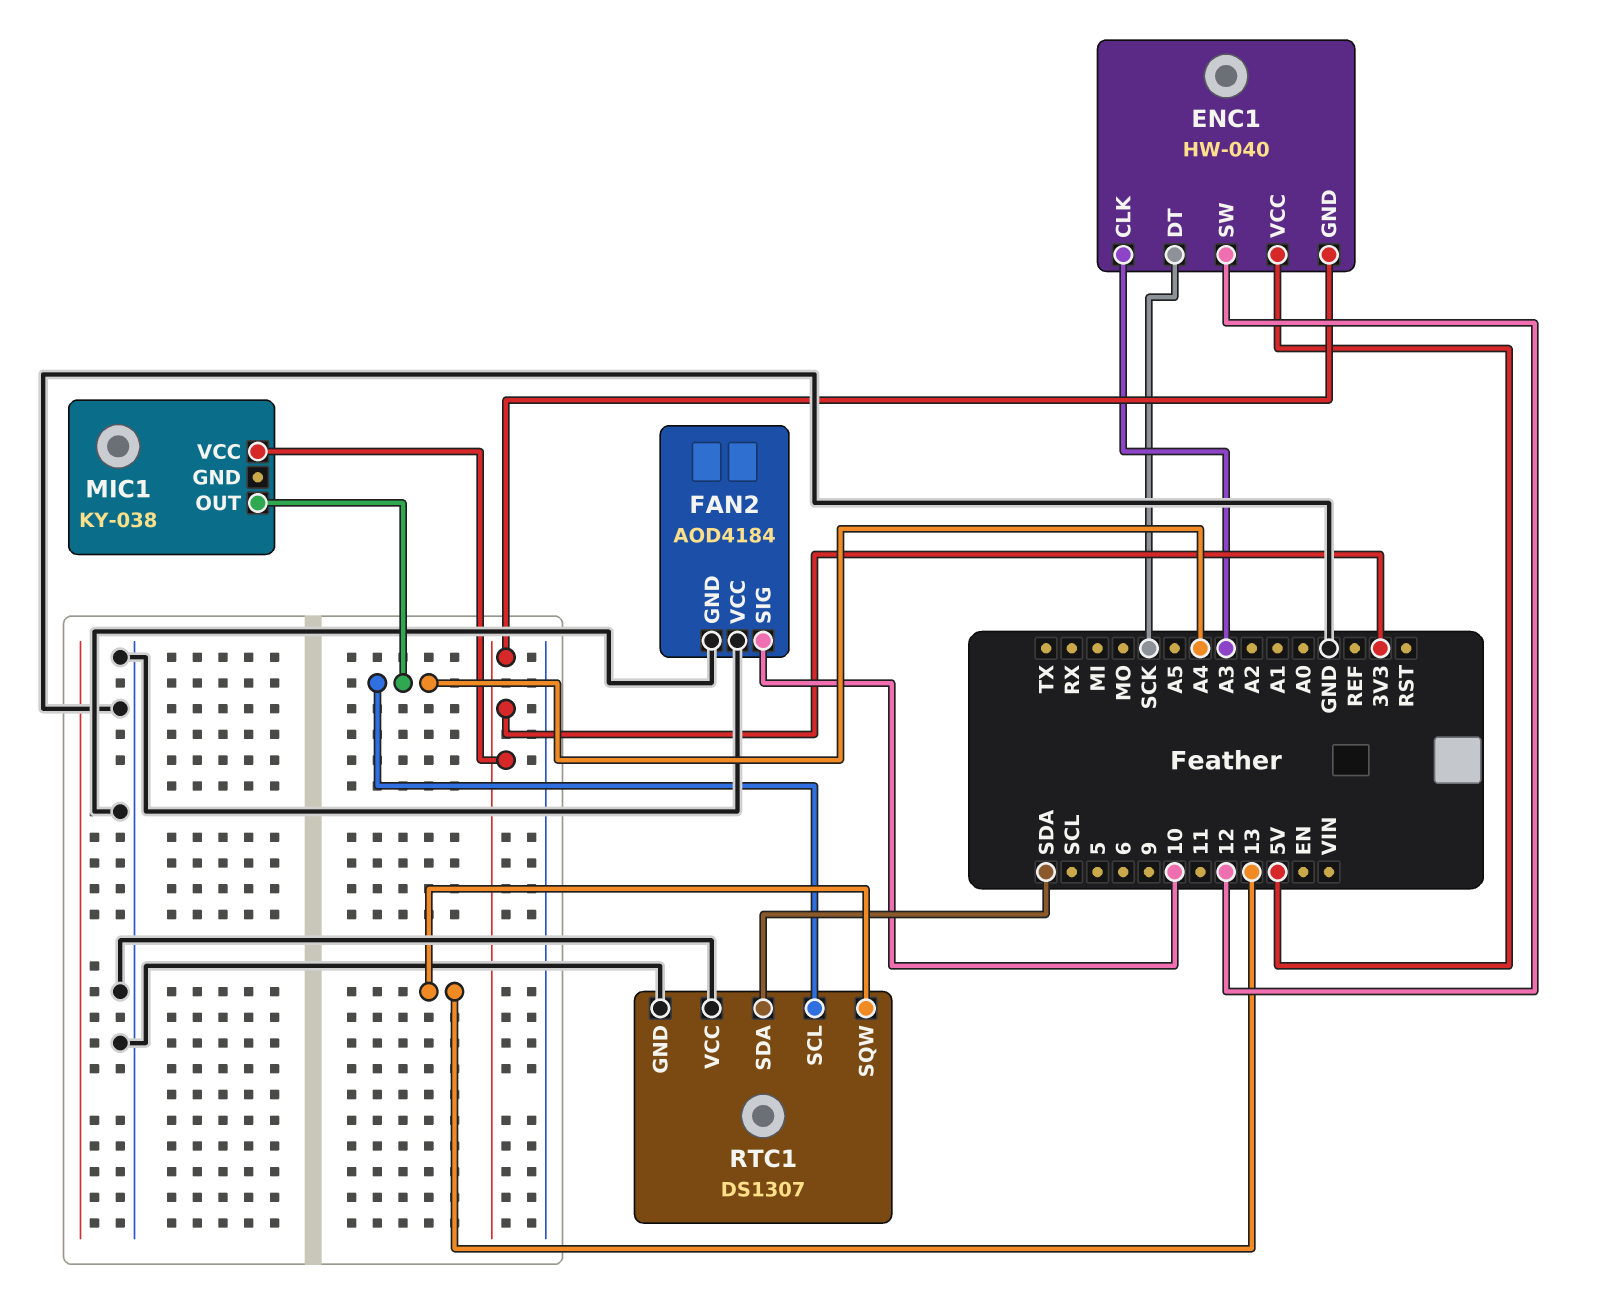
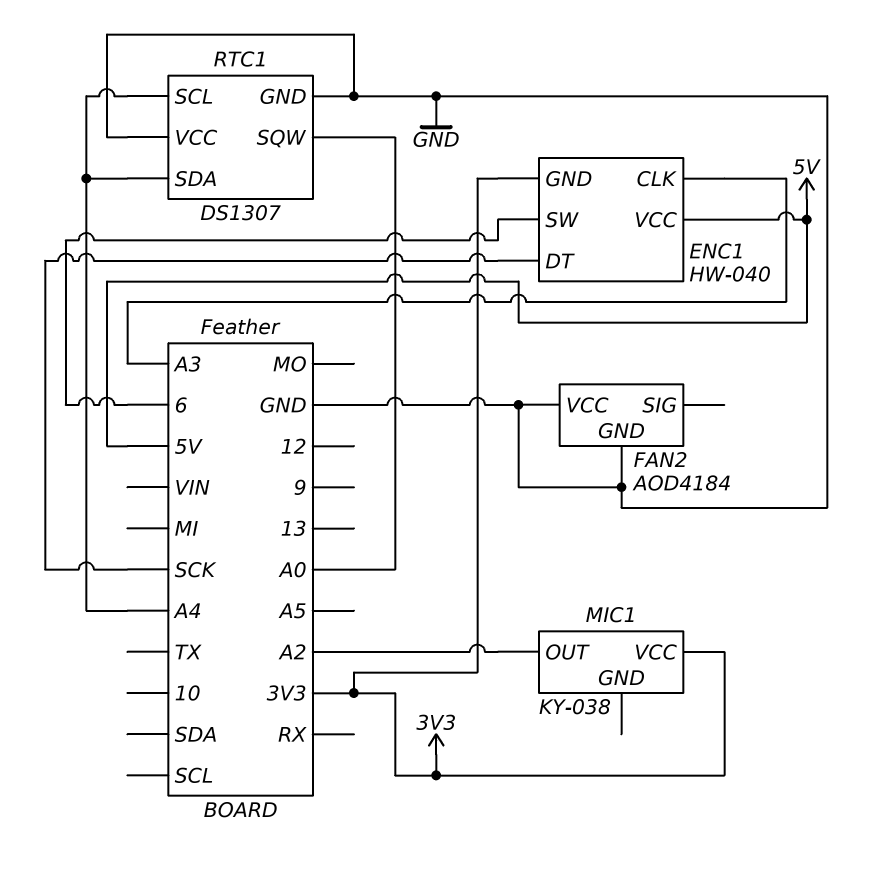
ENC1 pin SW: 12 -> 6
FAN2 pin SIG: 10 -> none
MIC1 pin OUT: A4 -> A2
RTC1 pin SDA: SDA -> A4
RTC1 pin SQW: 13 -> A0

